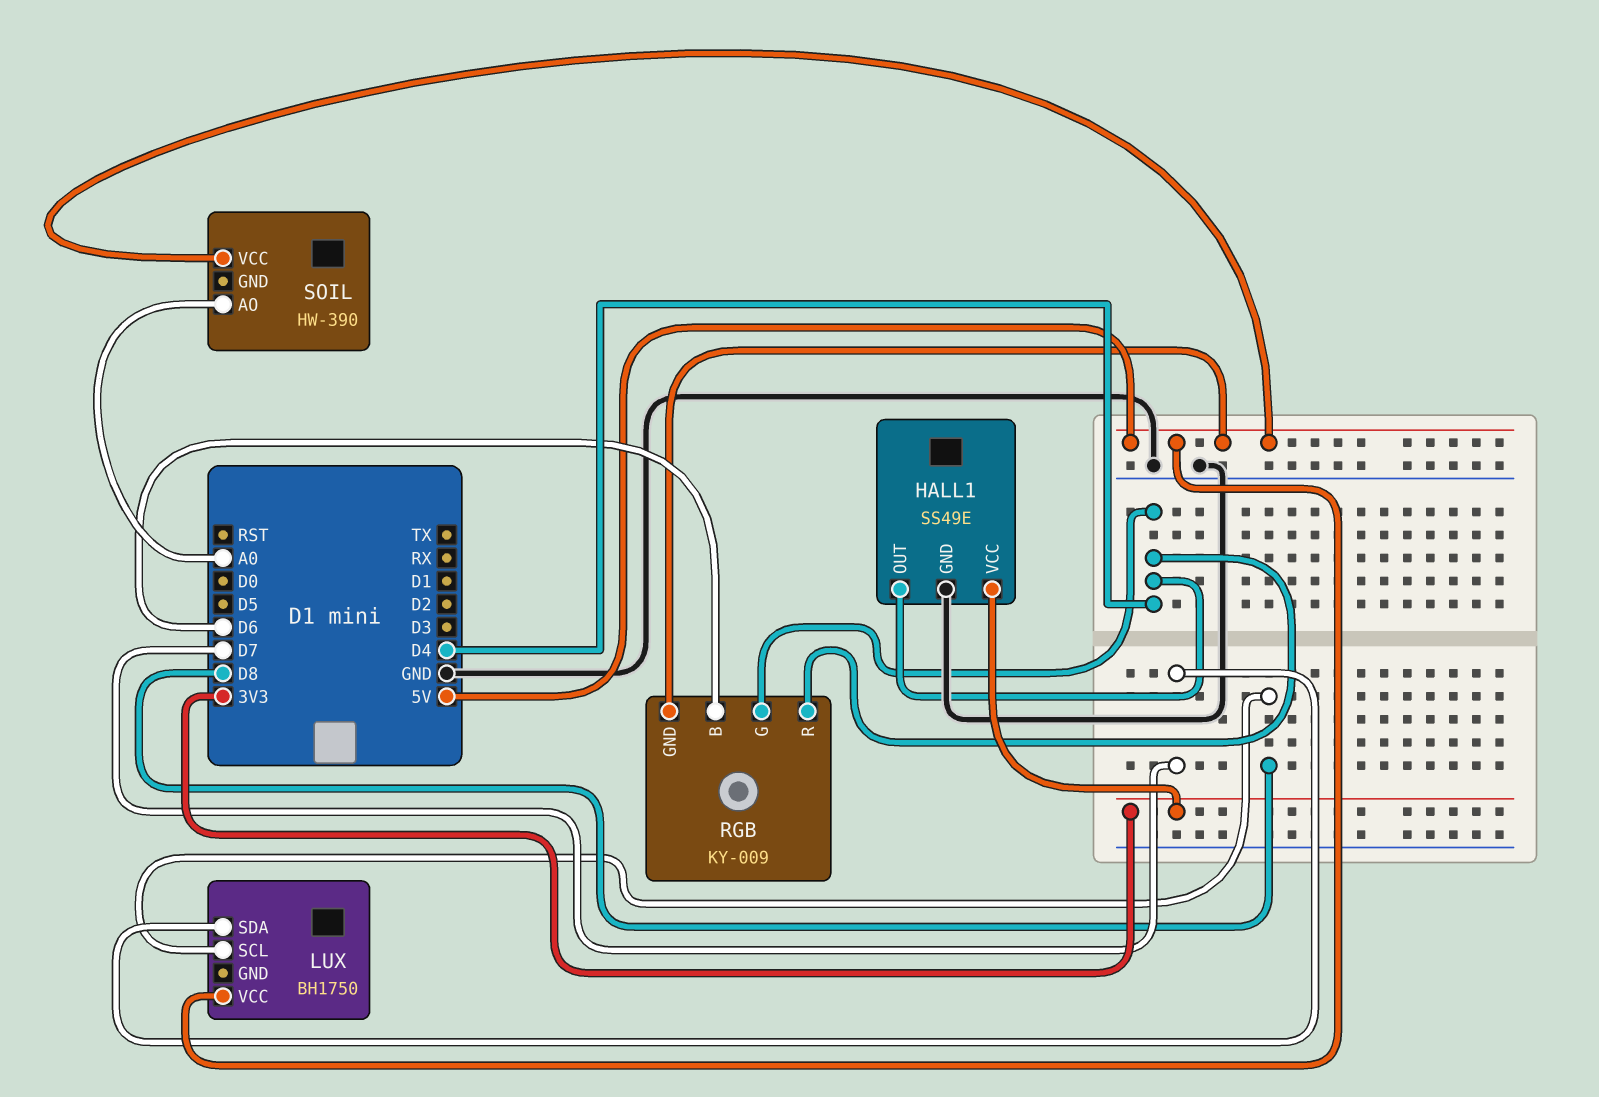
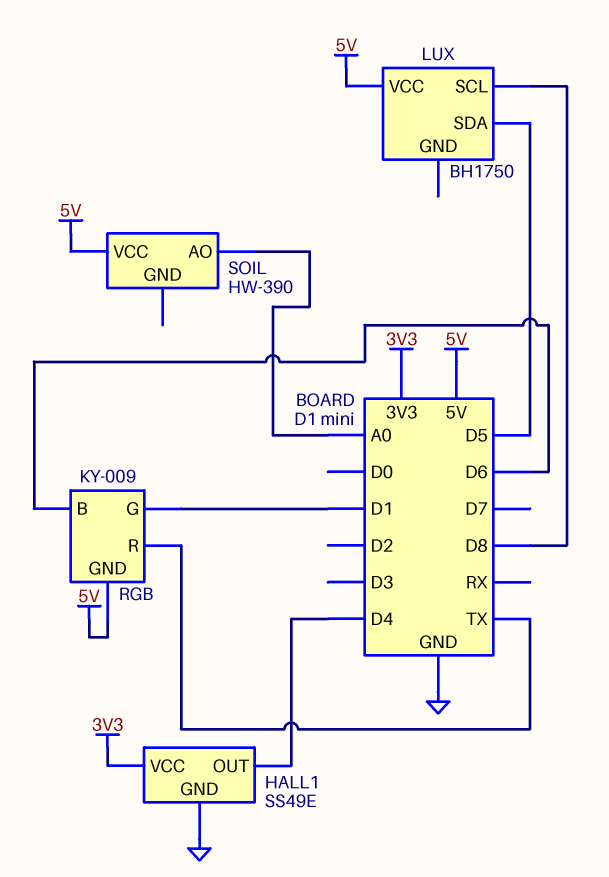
LUX pin SDA: D7 -> D5
RGB pin G: D4 -> D1
RGB pin R: D4 -> TX

